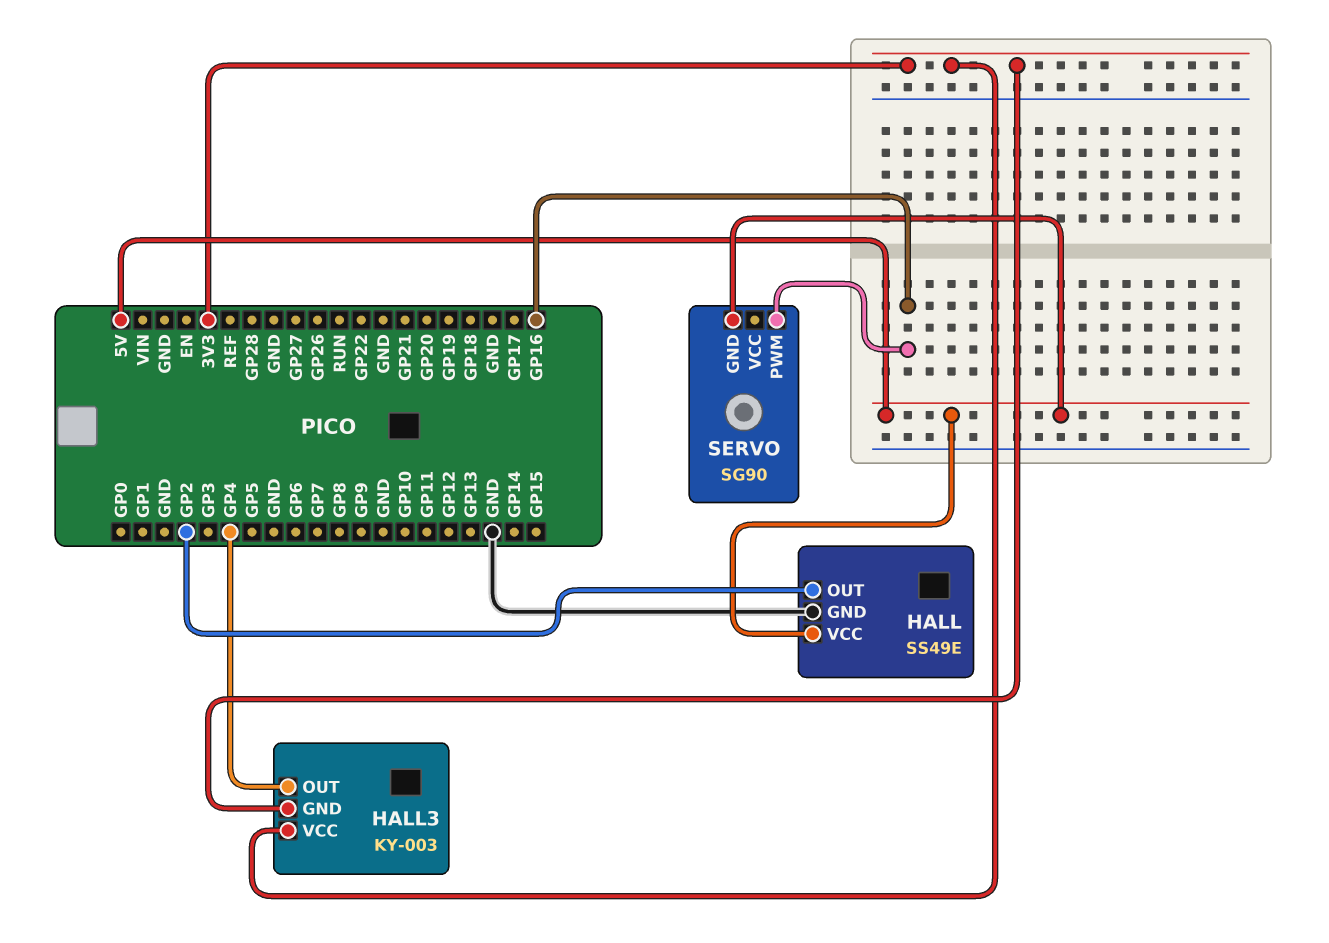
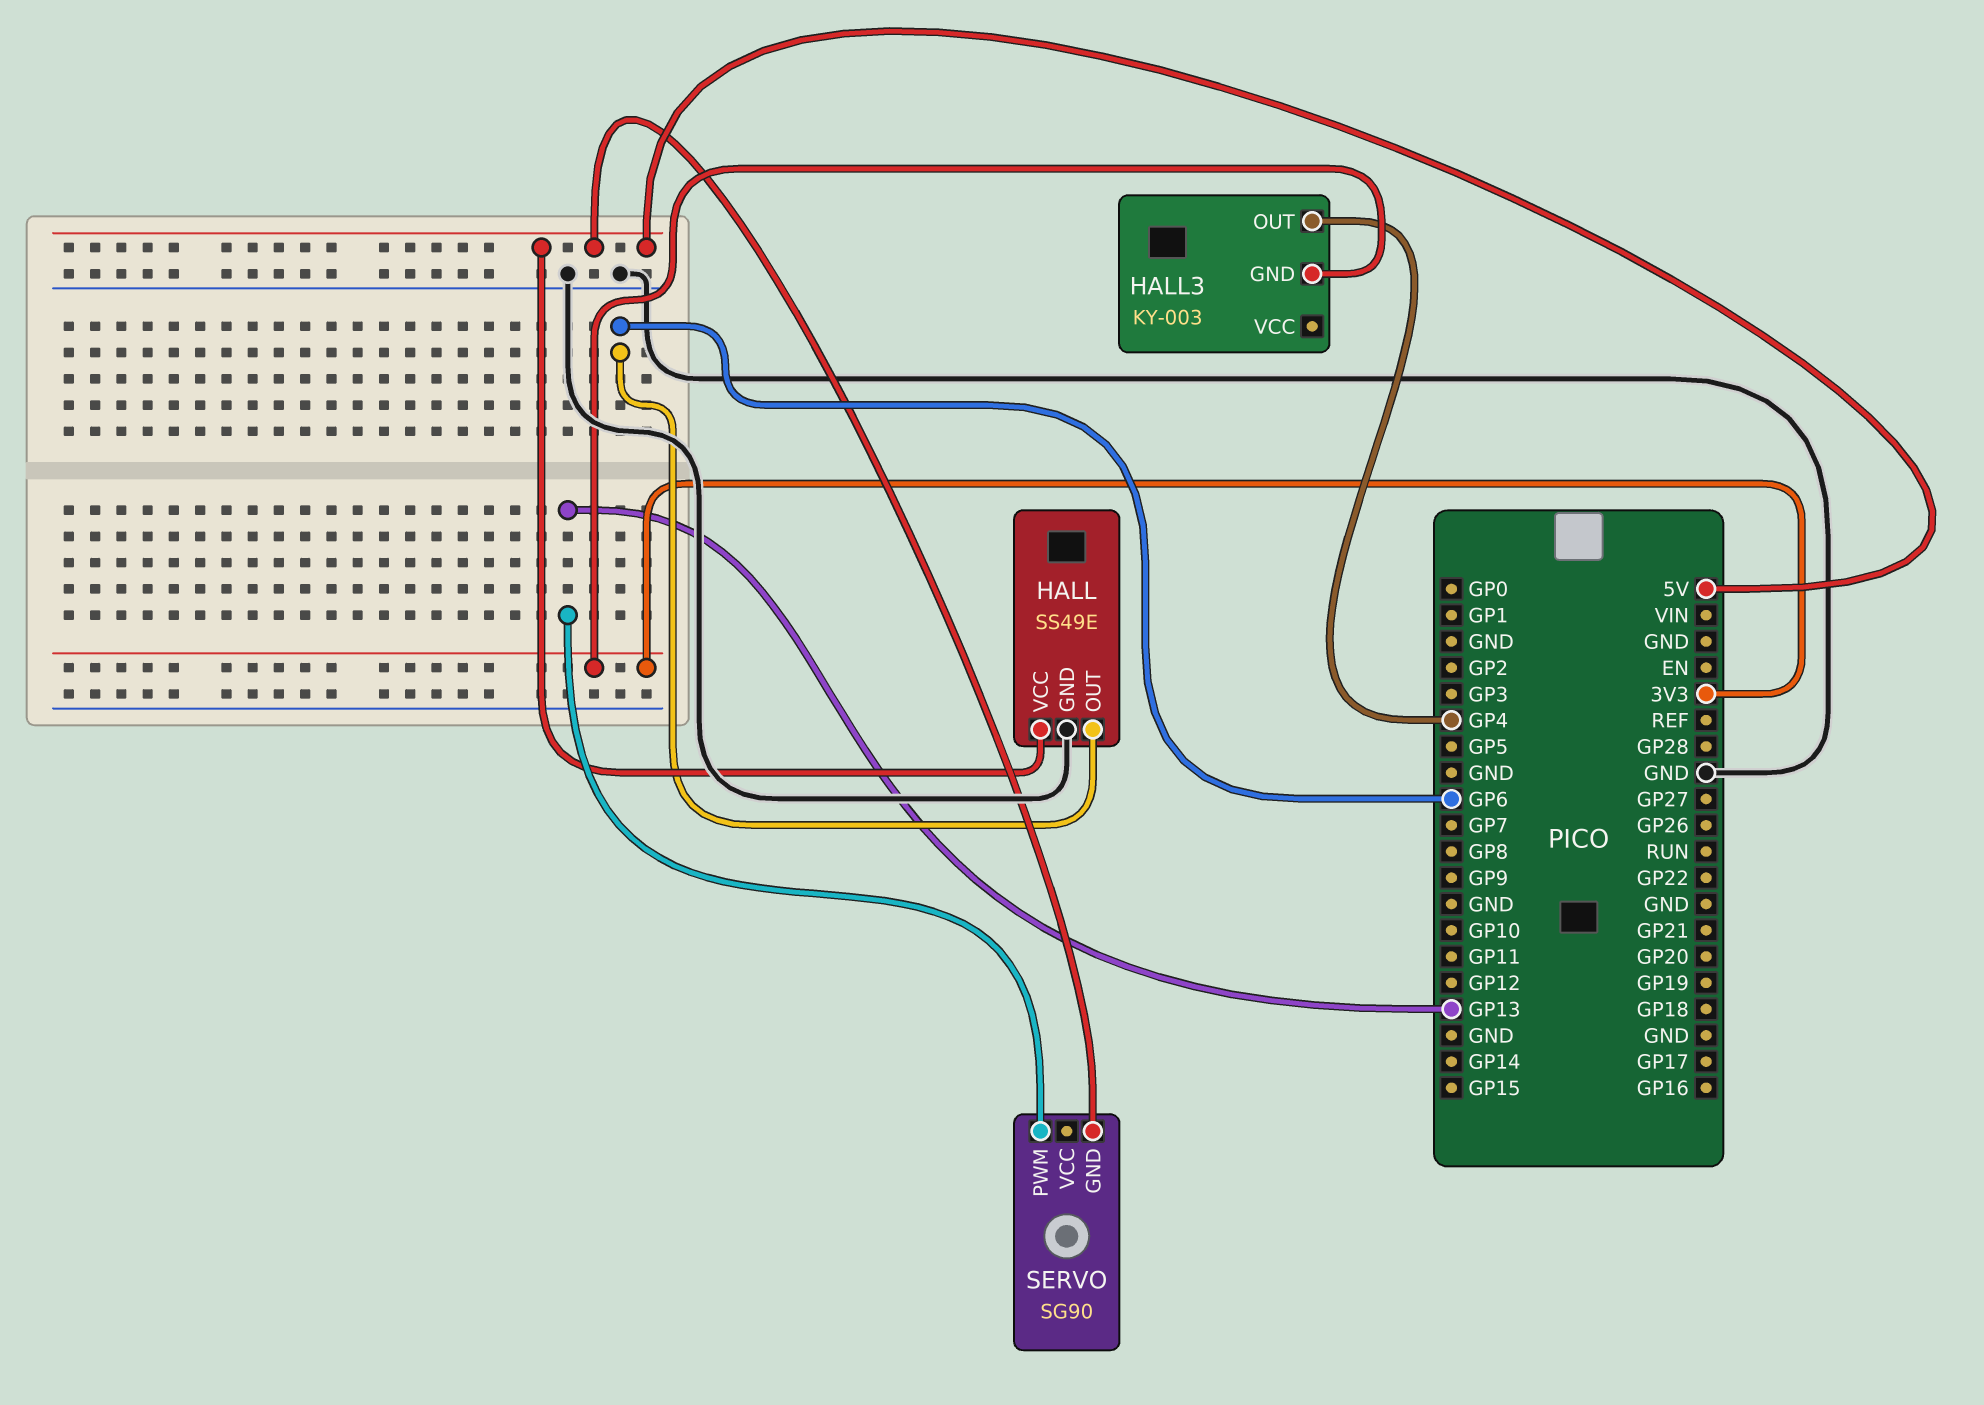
HALL pin OUT: GP2 -> GP6
HALL3 pin VCC: 3V3 -> none
SERVO pin PWM: GP16 -> GP13

